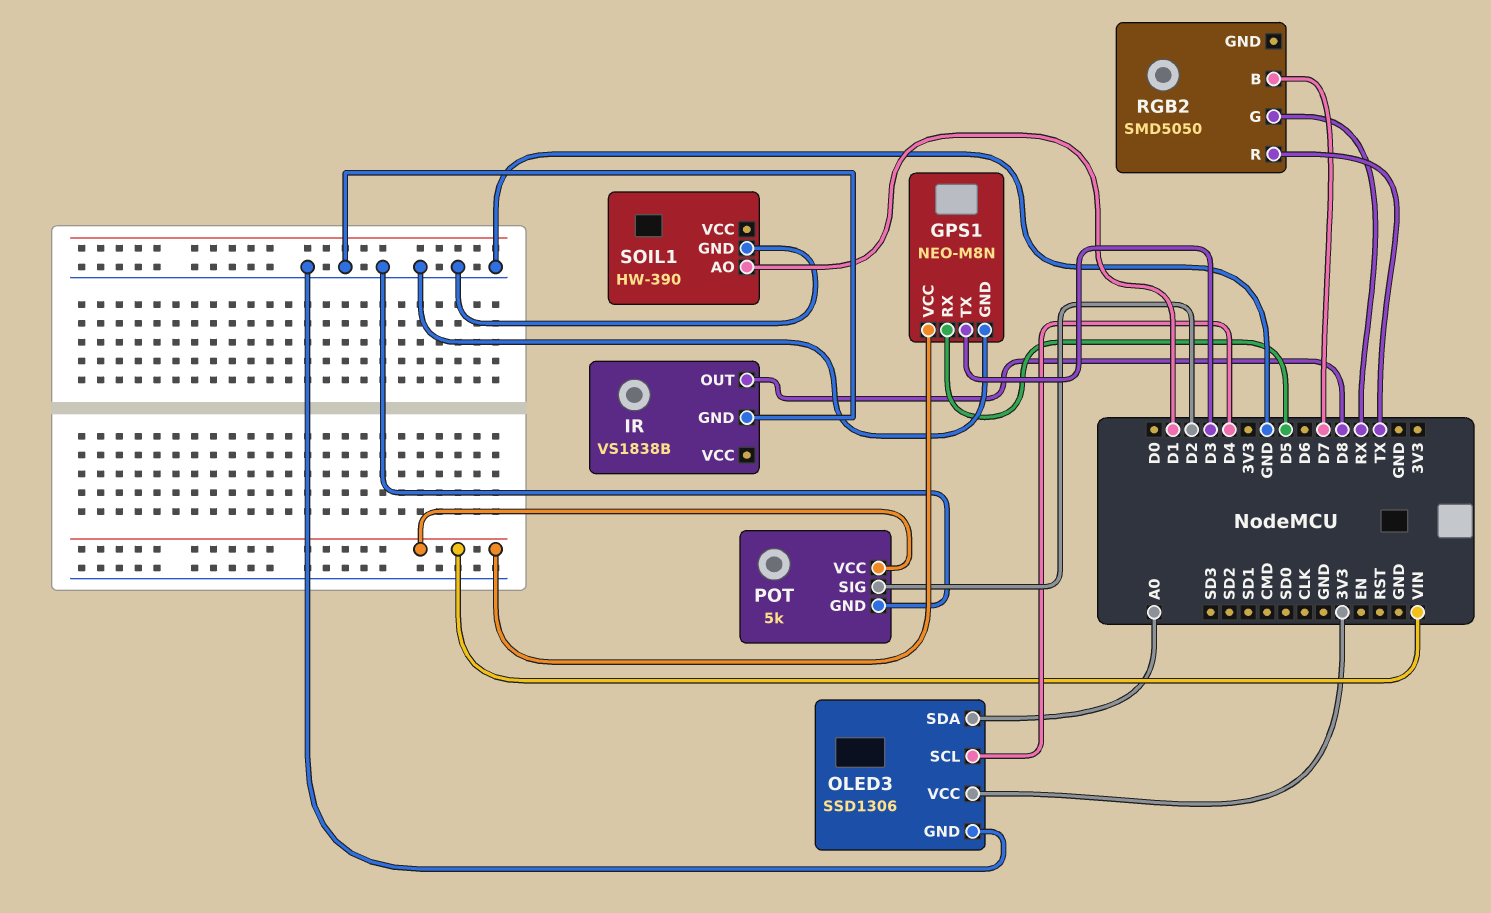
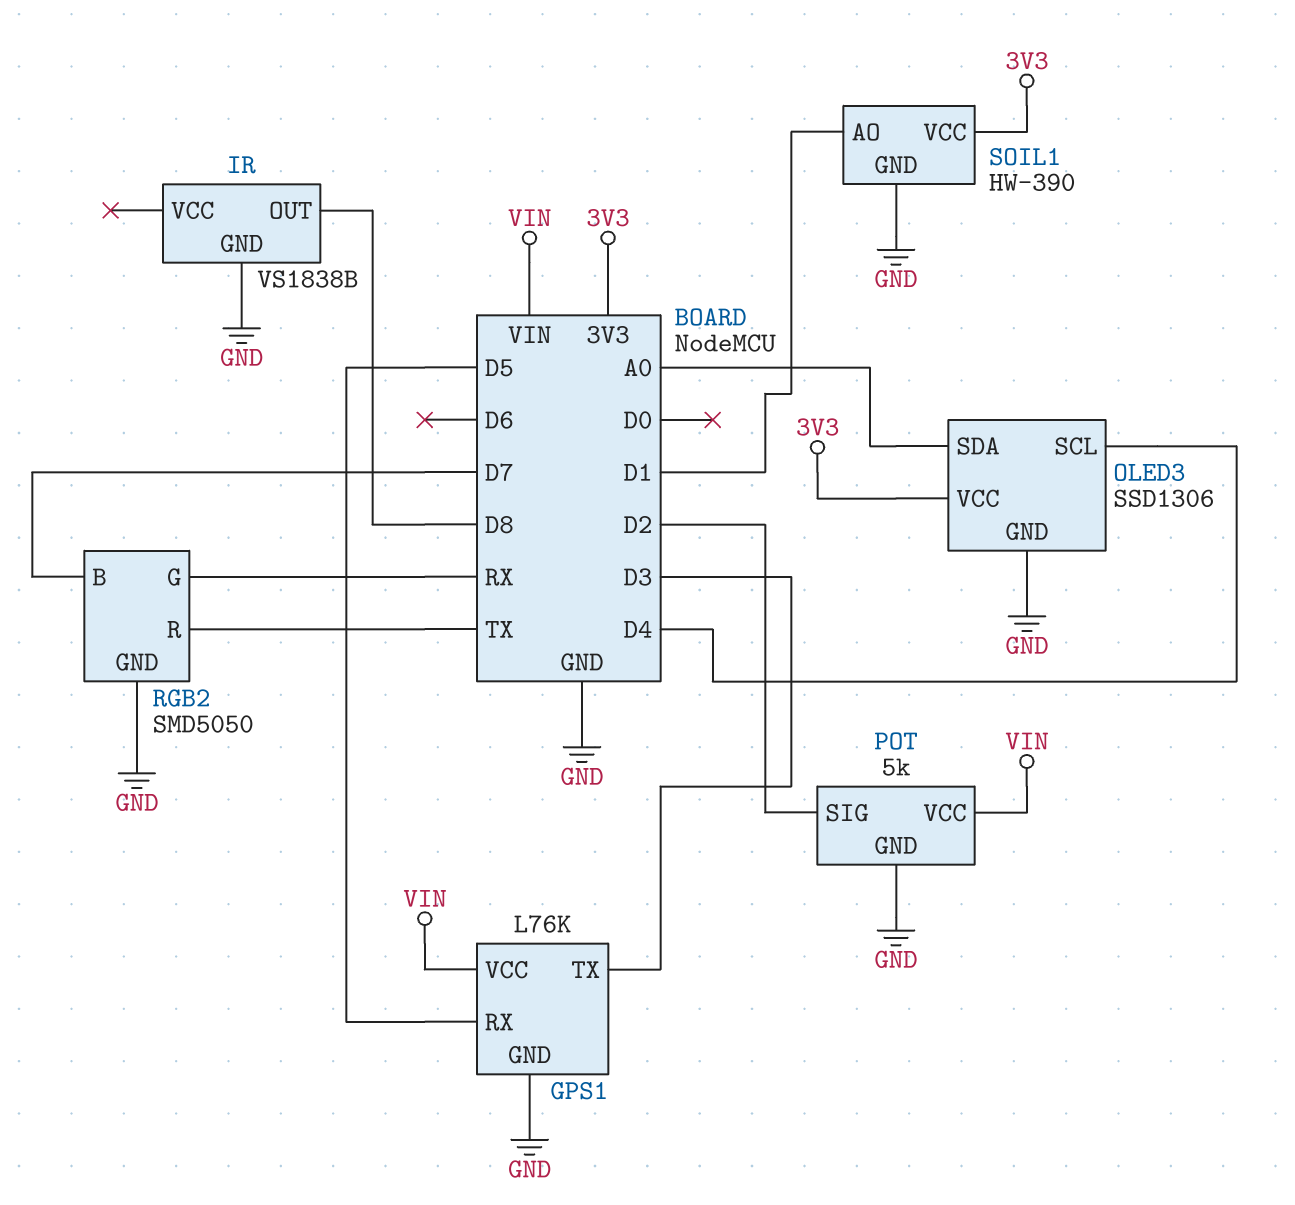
GPS1: NEO-M8N -> L76K
RGB2 pin GND: none -> GND
SOIL1 pin VCC: none -> 3V3

